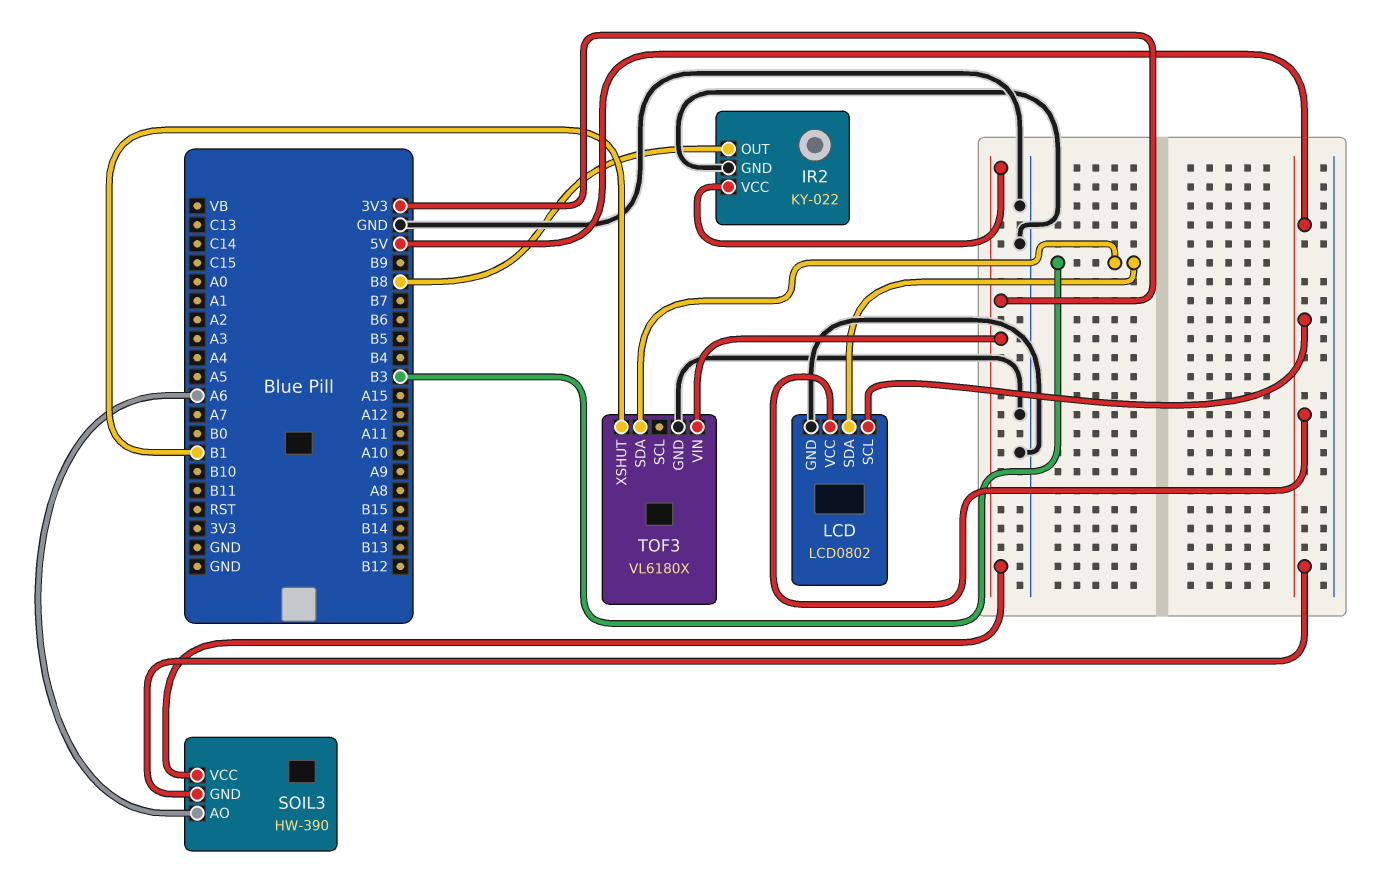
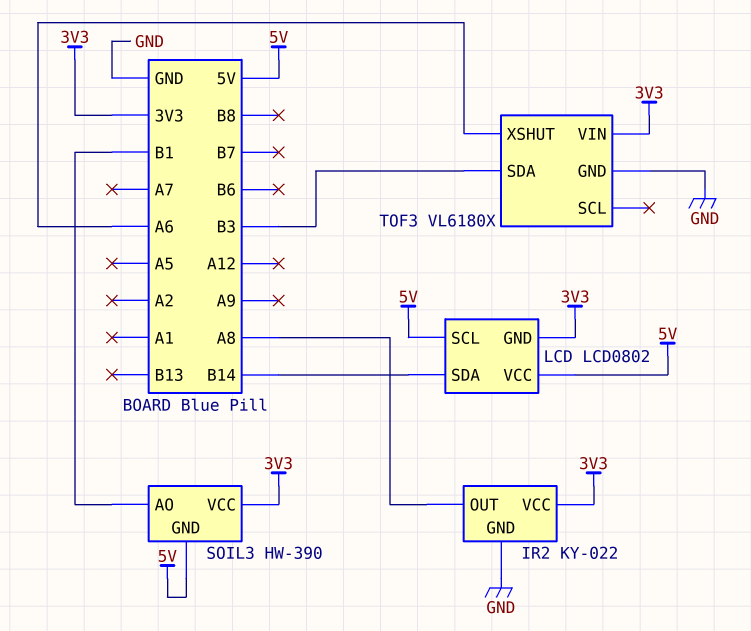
IR2 pin OUT: B8 -> A8
LCD pin GND: GND -> 3V3
LCD pin SDA: B3 -> B14
SOIL3 pin AO: A6 -> B1
TOF3 pin XSHUT: B1 -> A6

